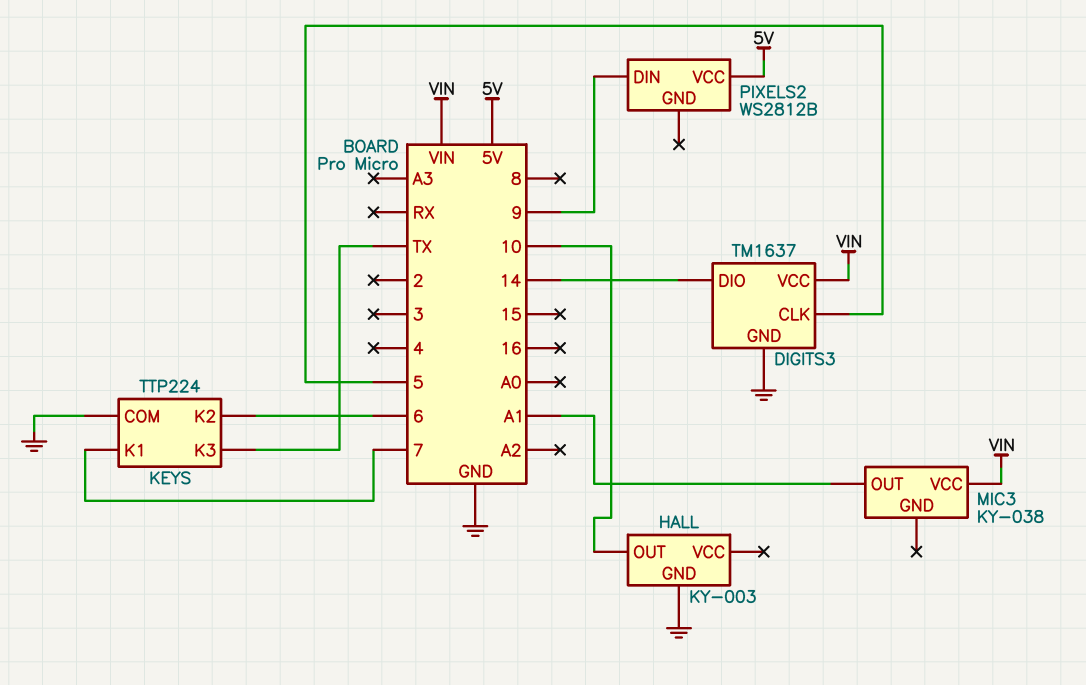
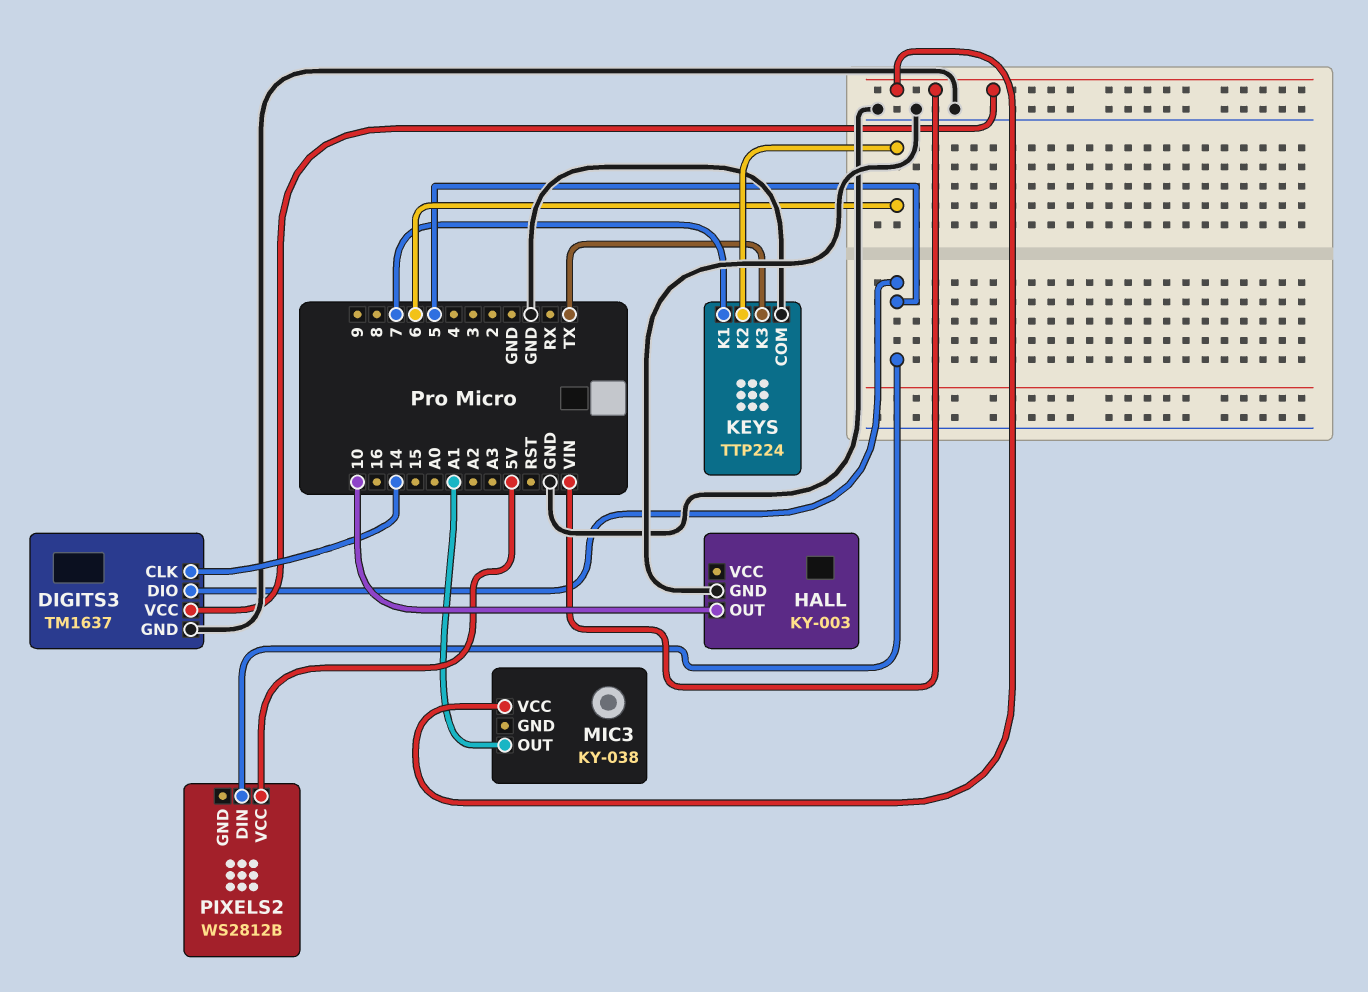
DIGITS3 pin CLK: 5 -> 14
DIGITS3 pin DIO: 14 -> 5
PIXELS2 pin DIN: 9 -> 5

